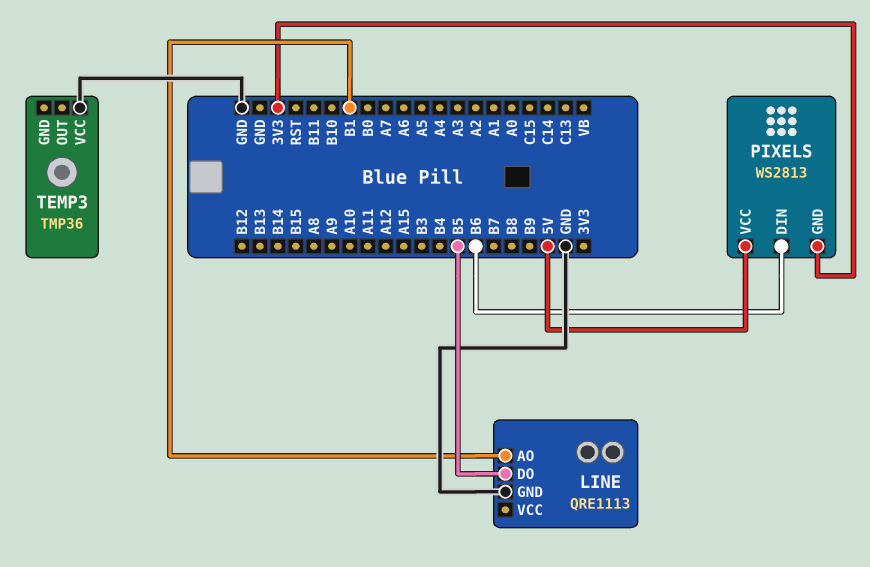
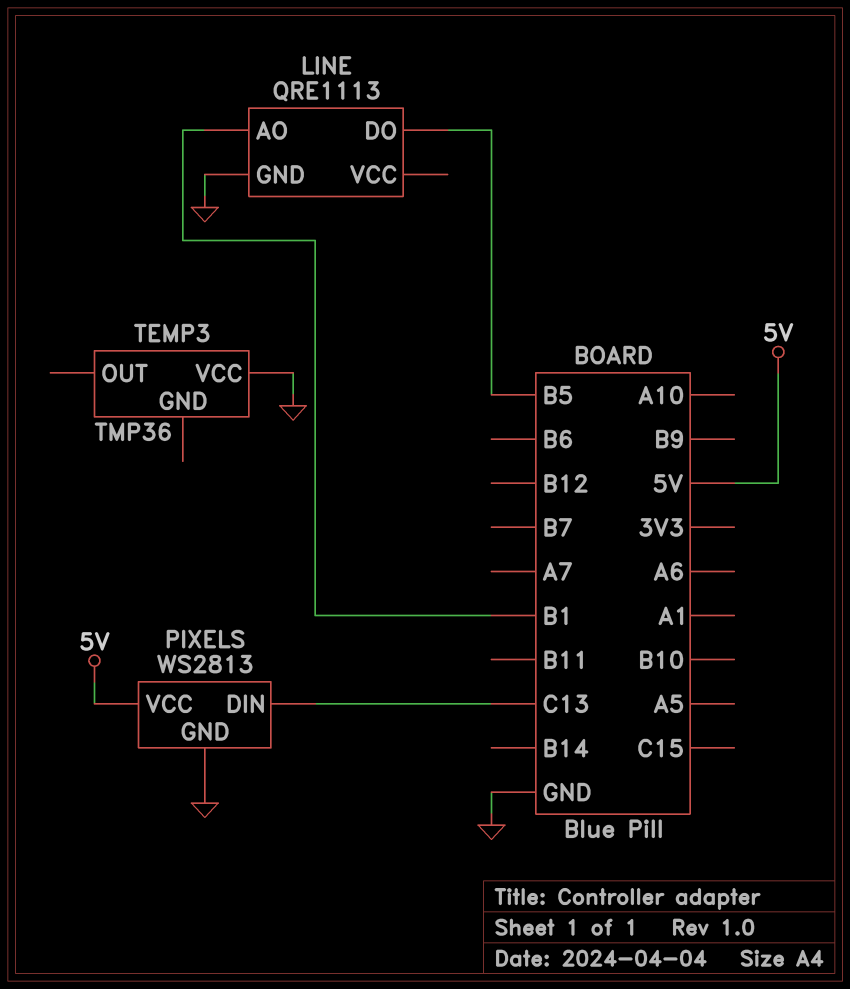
PIXELS pin DIN: B6 -> C13
PIXELS pin GND: 3V3 -> GND

